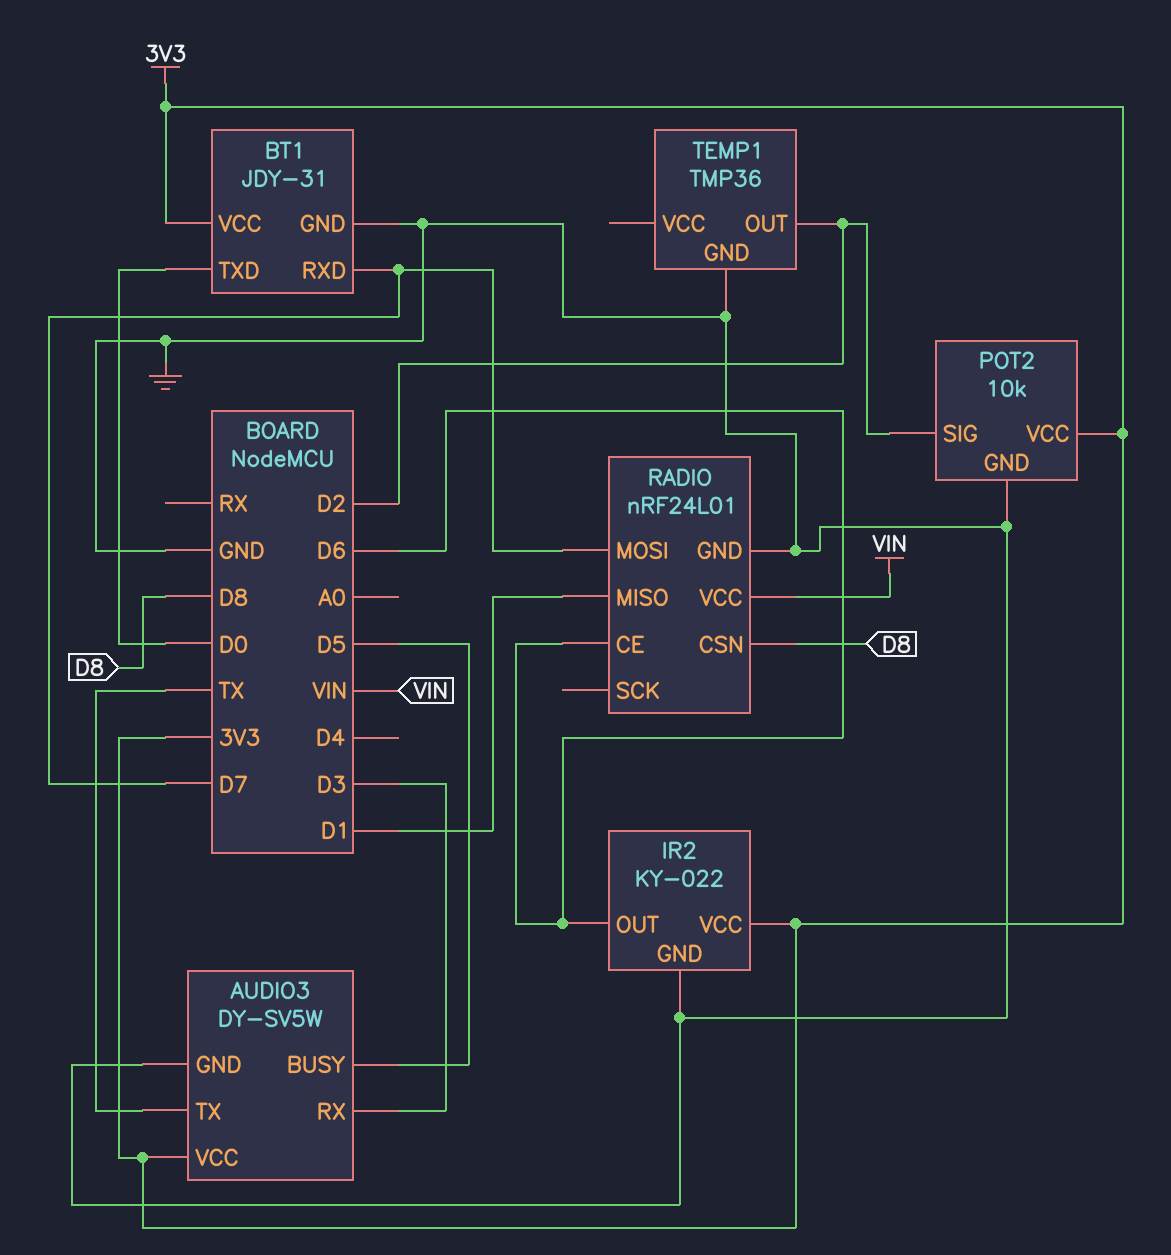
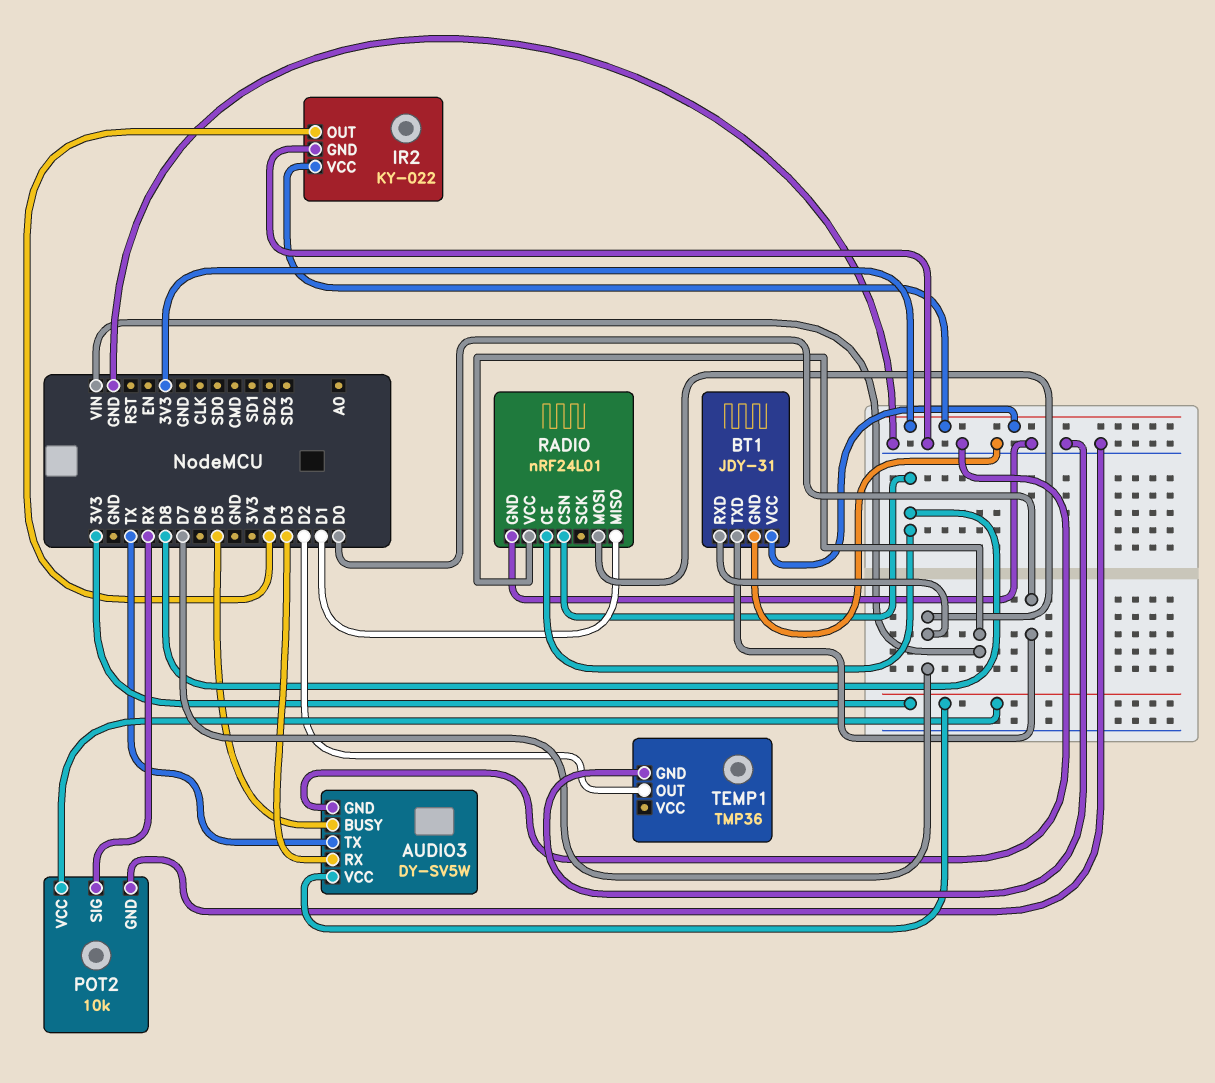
IR2 pin OUT: D6 -> D4
POT2 pin SIG: D2 -> RX
RADIO pin CE: D6 -> D8

